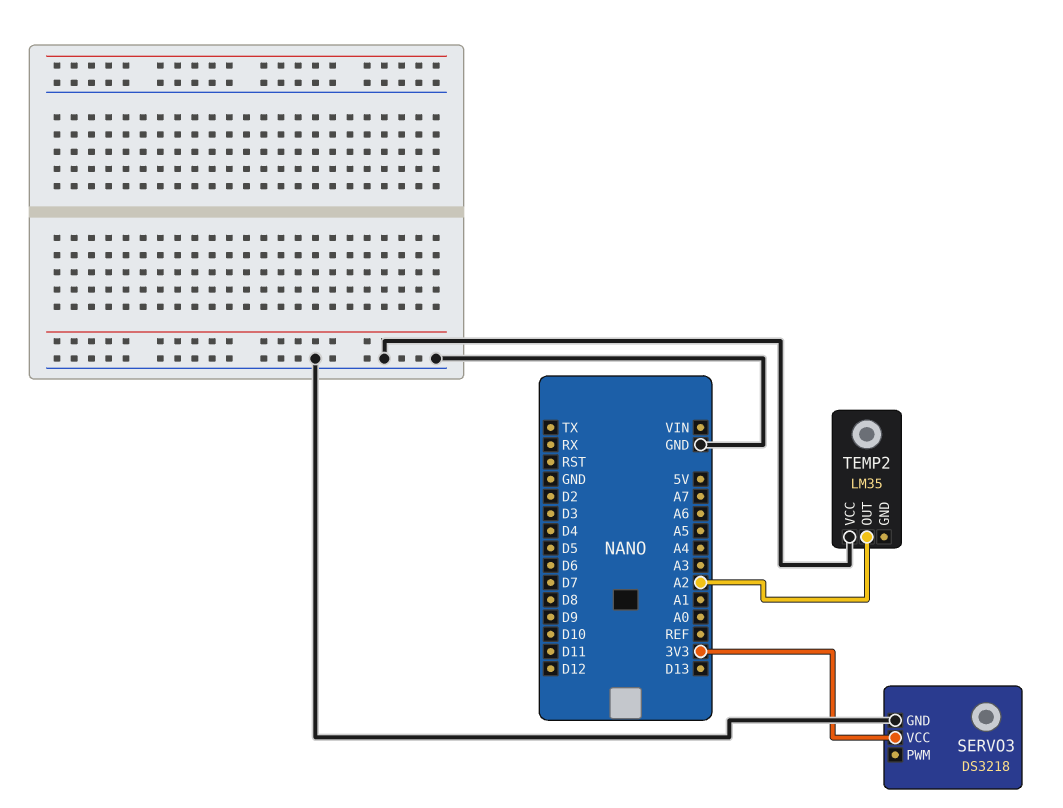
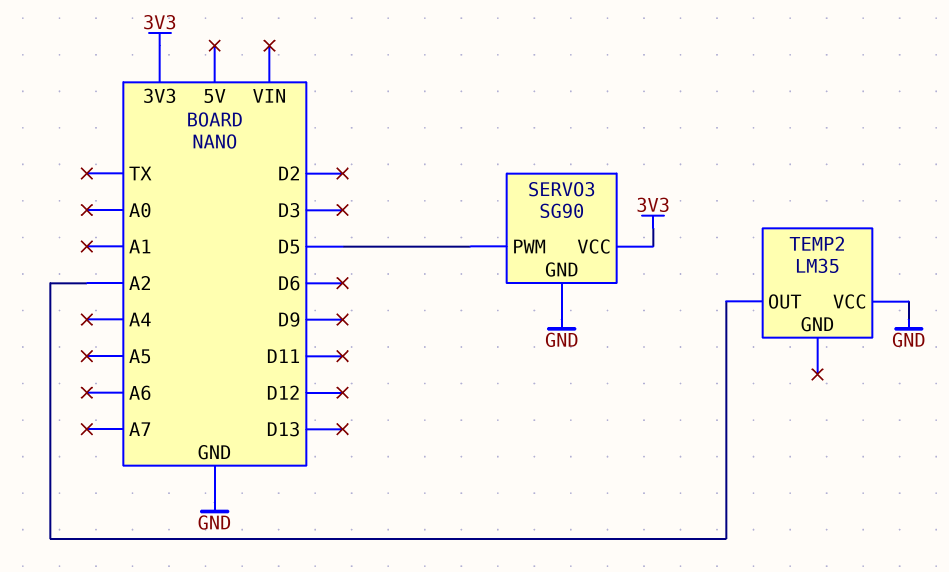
SERVO3: DS3218 -> SG90
SERVO3 pin PWM: none -> D5

